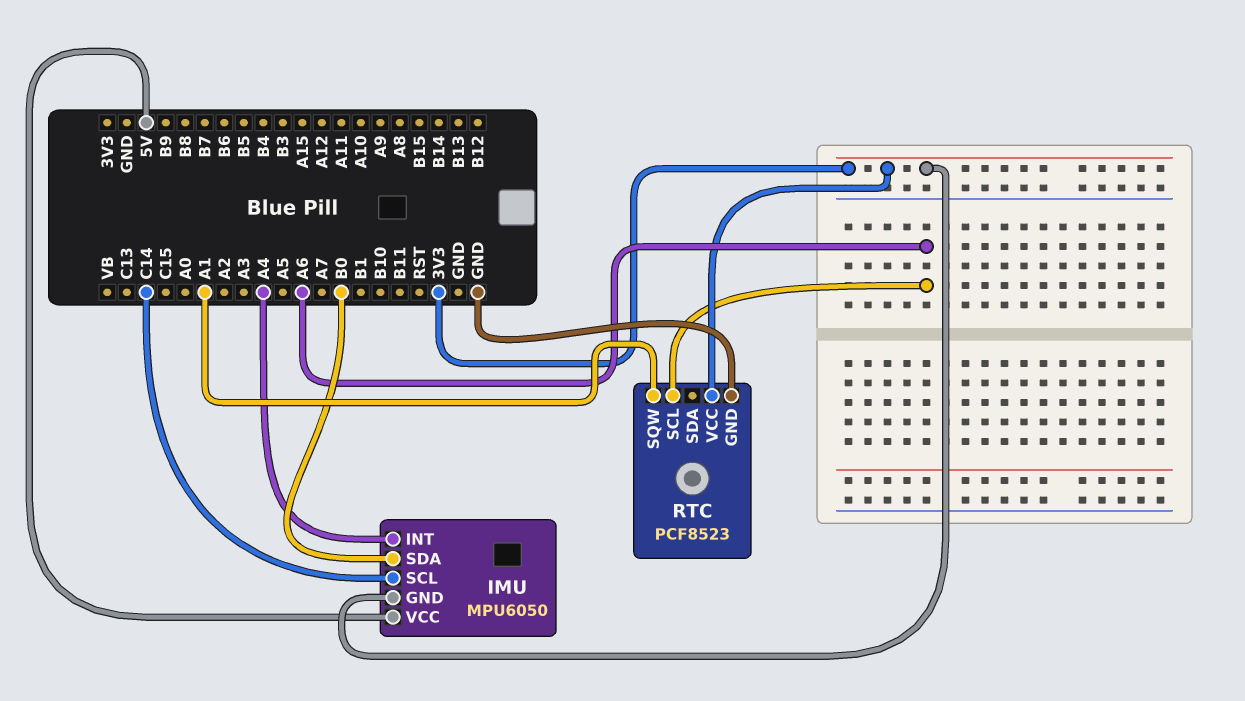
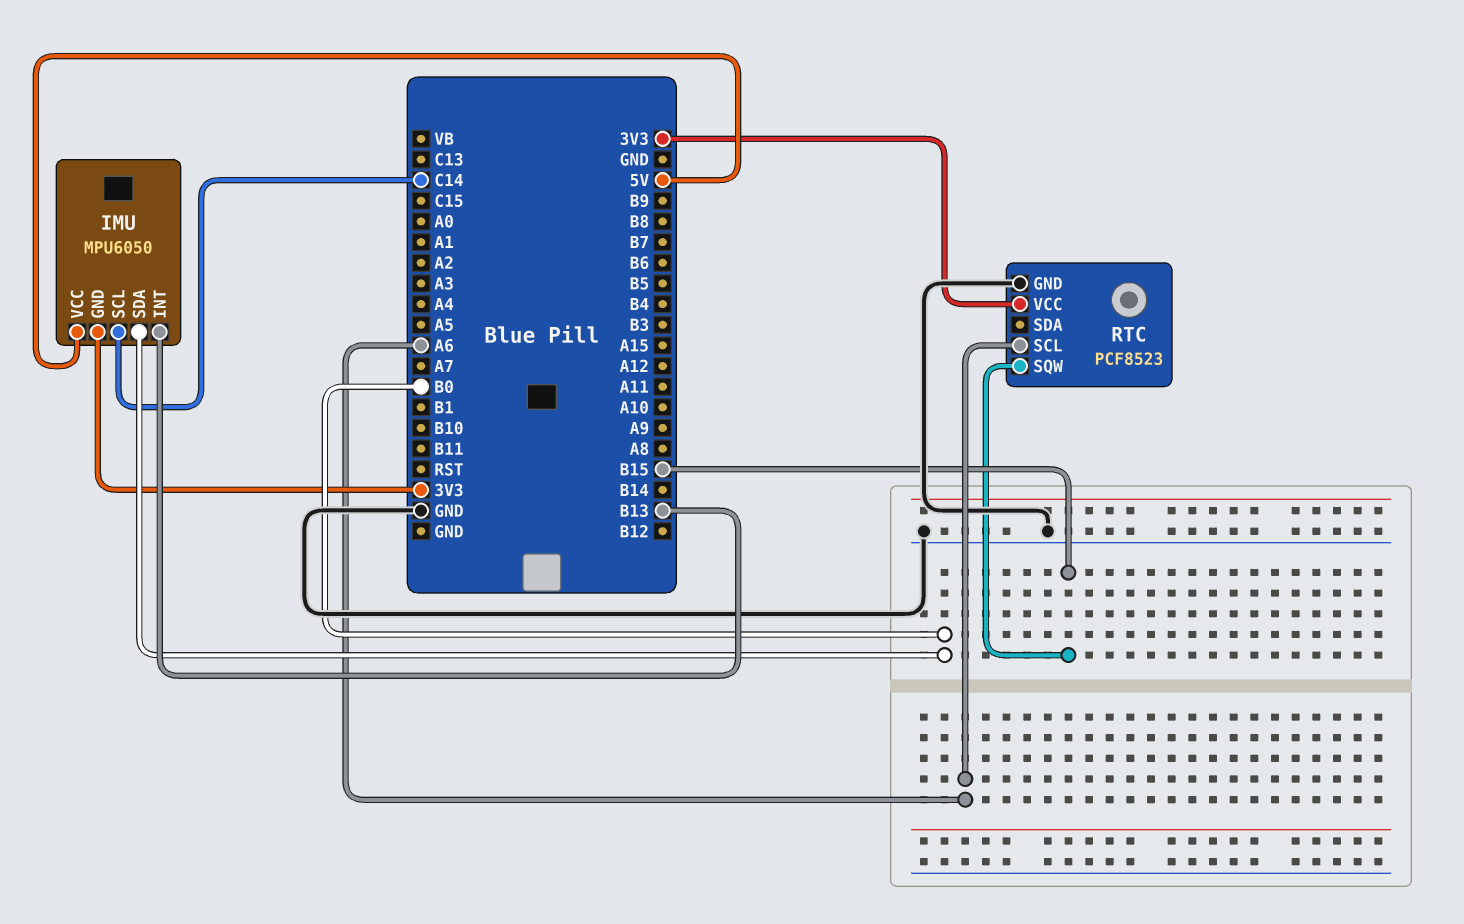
IMU pin INT: A4 -> B13
RTC pin SQW: A1 -> B15

